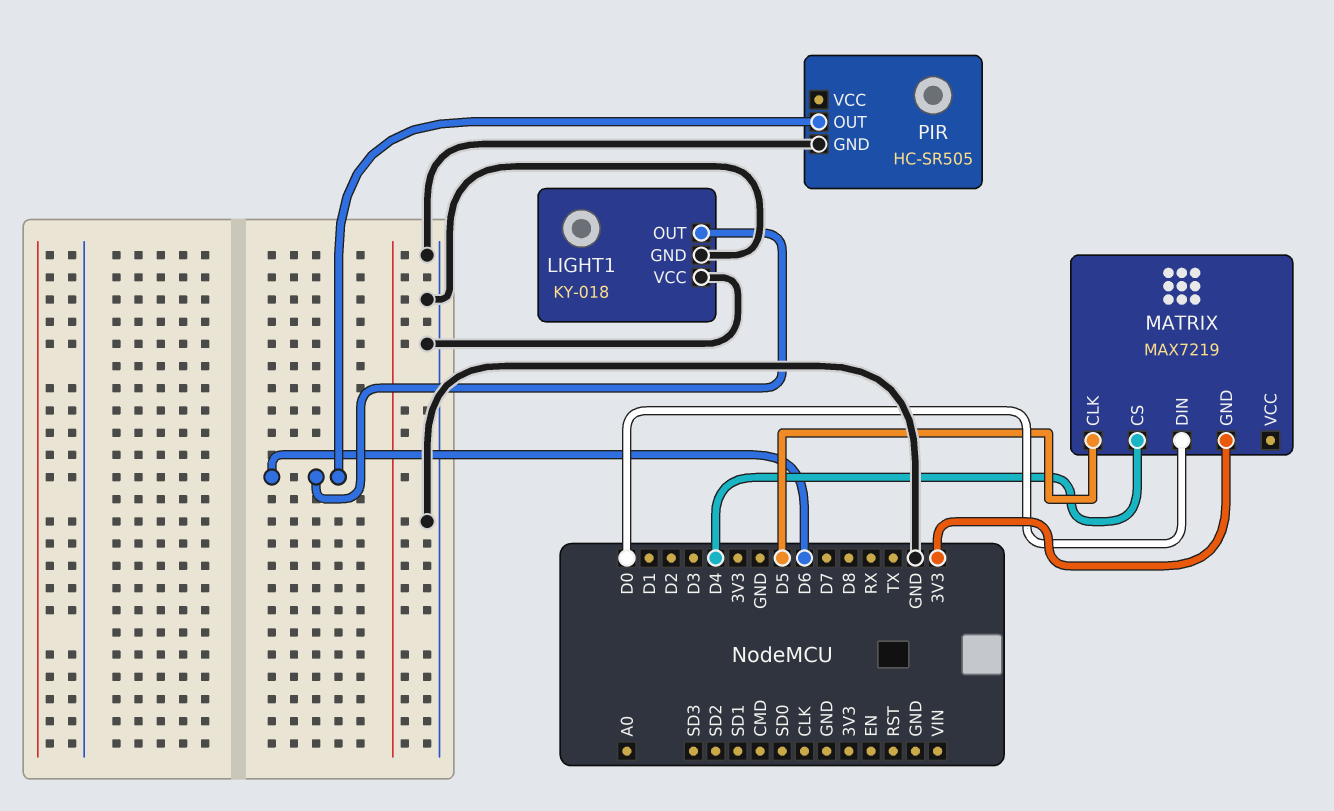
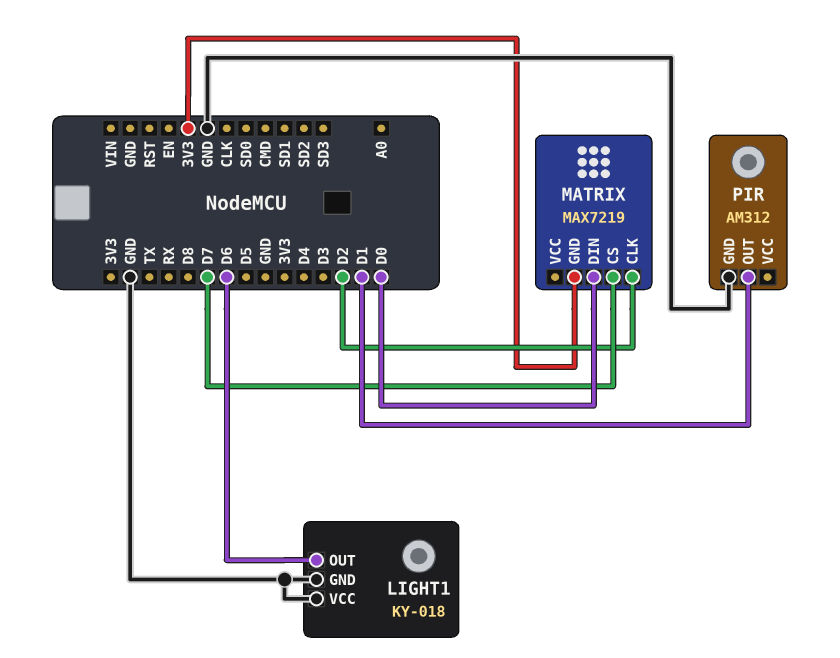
MATRIX pin CLK: D5 -> D2
MATRIX pin CS: D4 -> D7
PIR: HC-SR505 -> AM312
PIR pin OUT: D6 -> D1

